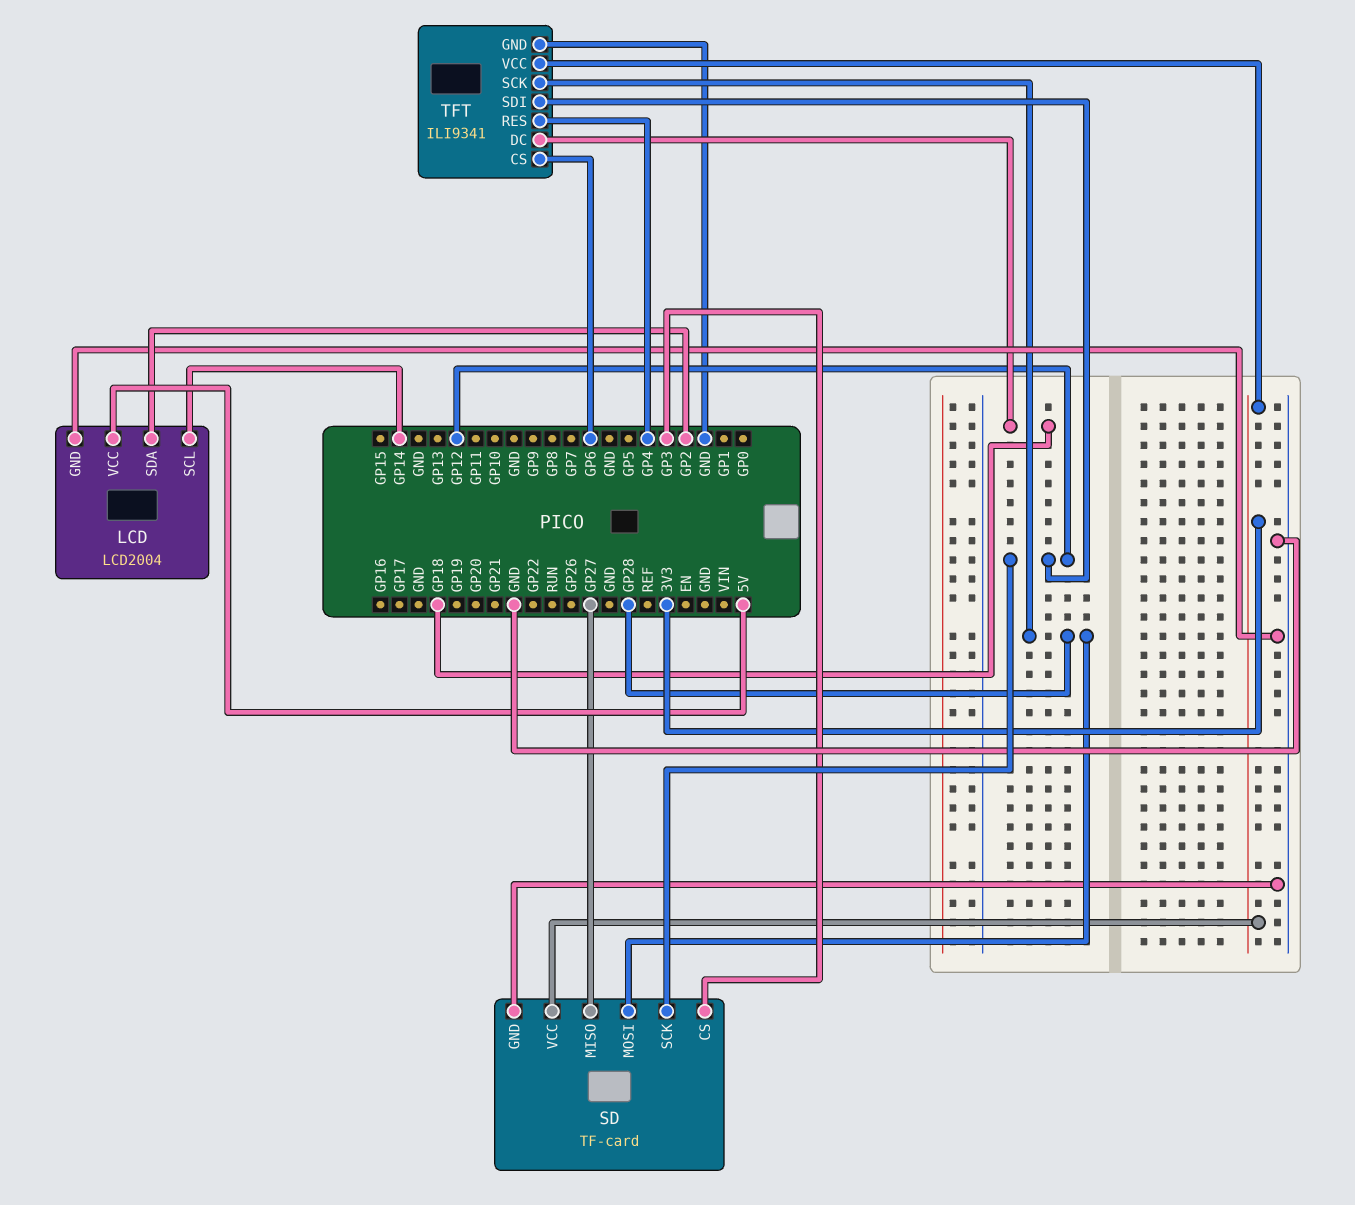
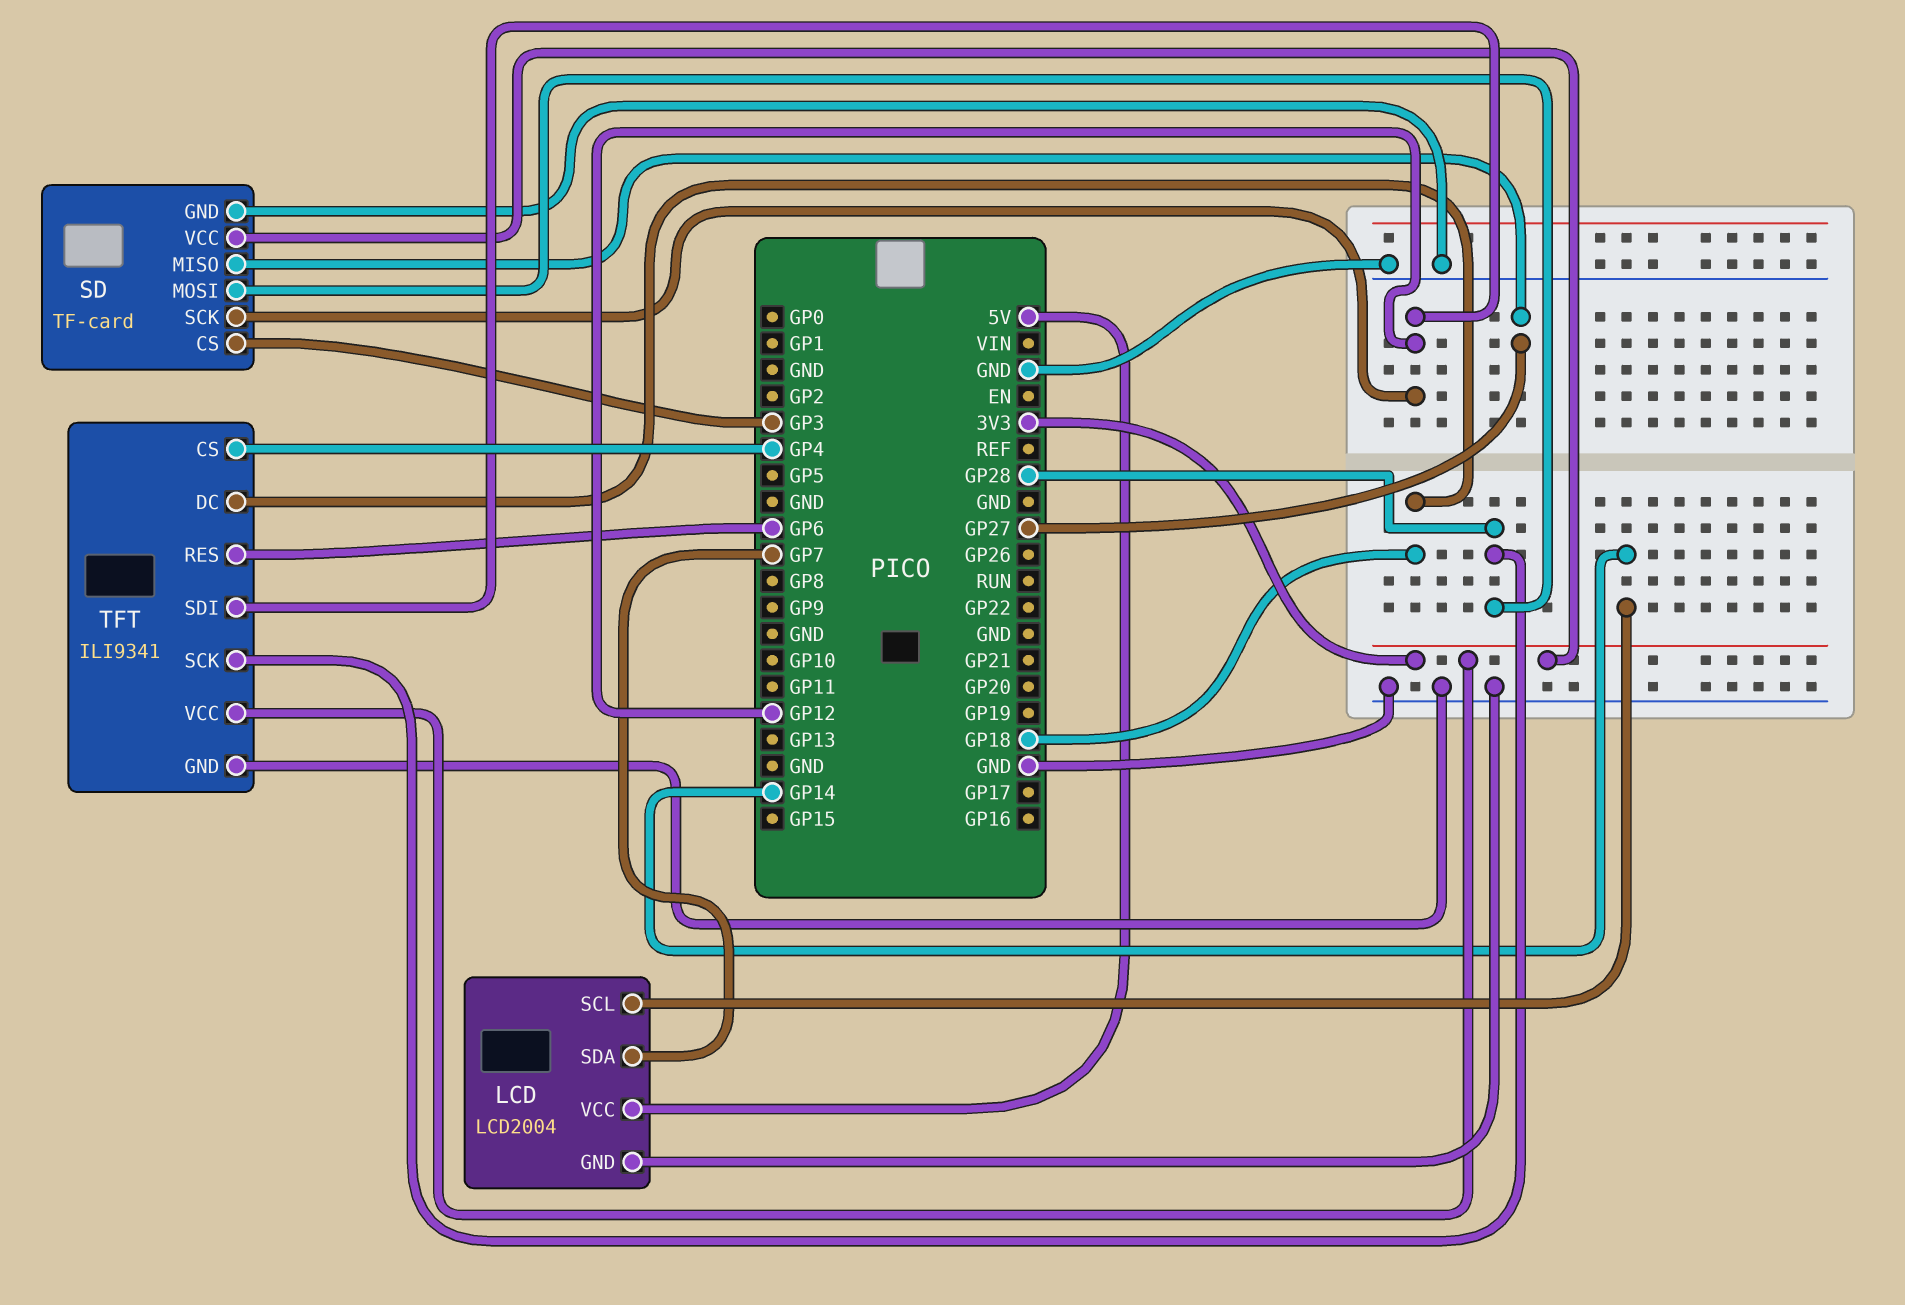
LCD pin SDA: GP2 -> GP7
TFT pin CS: GP6 -> GP4
TFT pin RES: GP4 -> GP6

